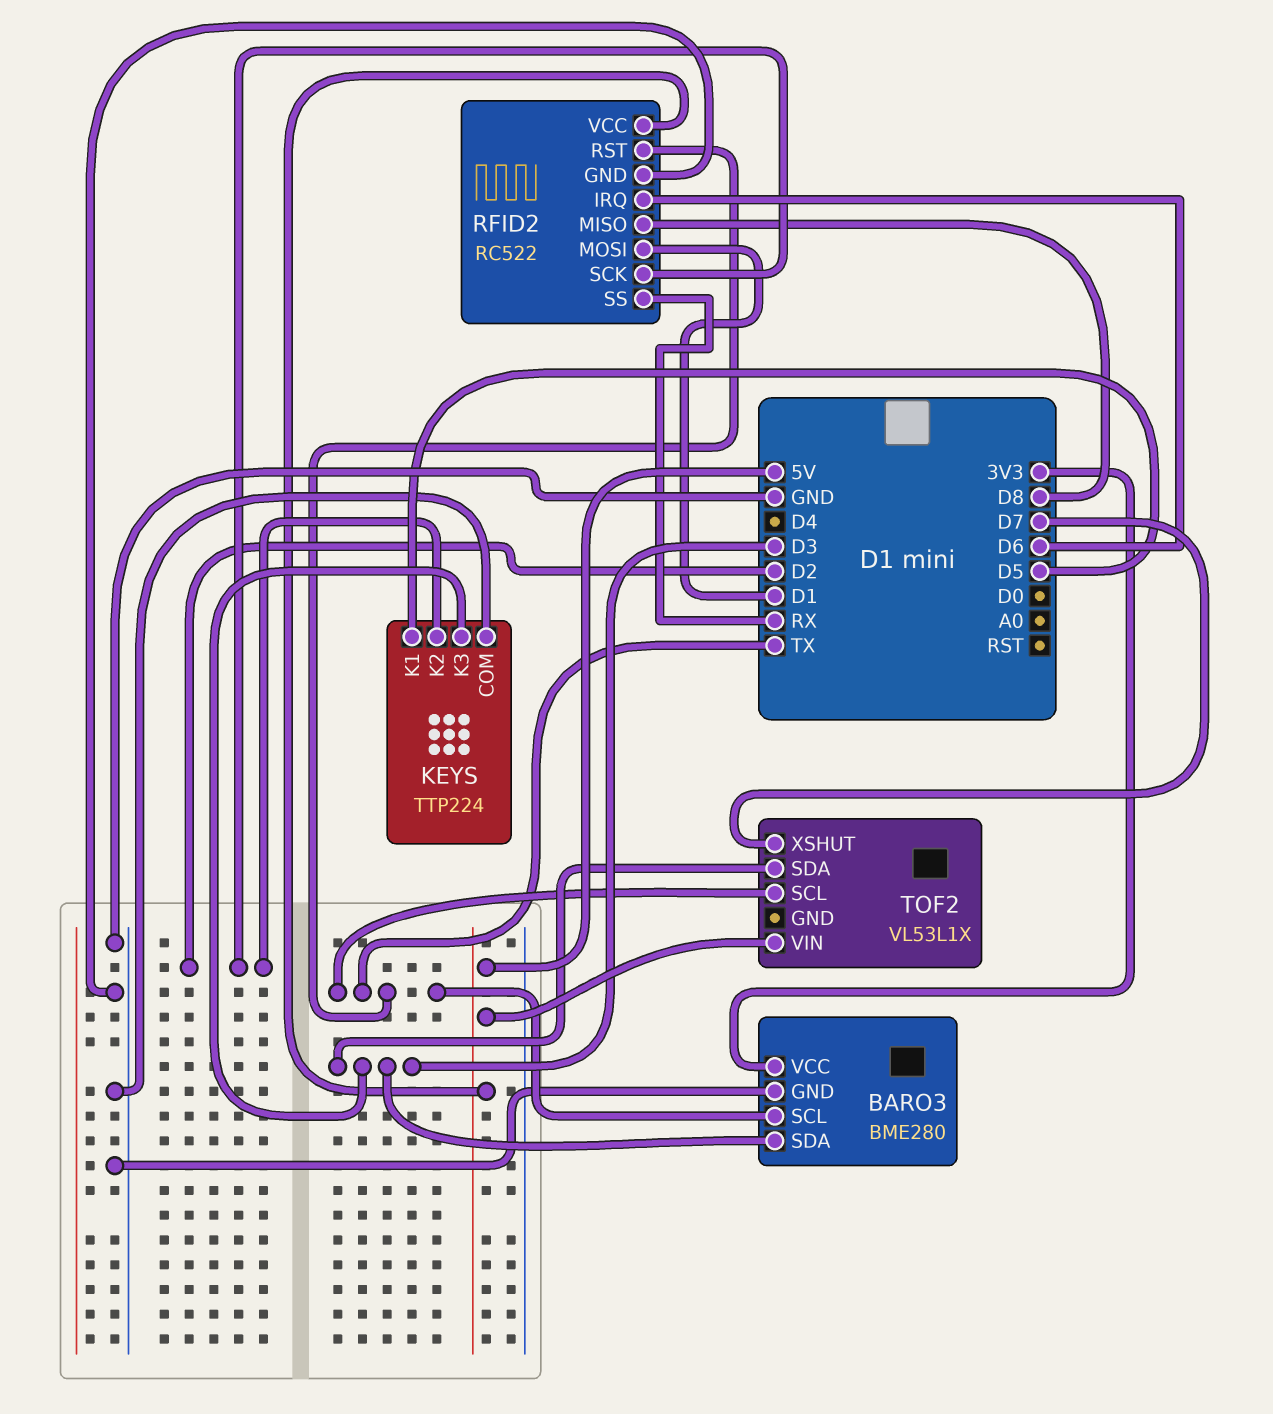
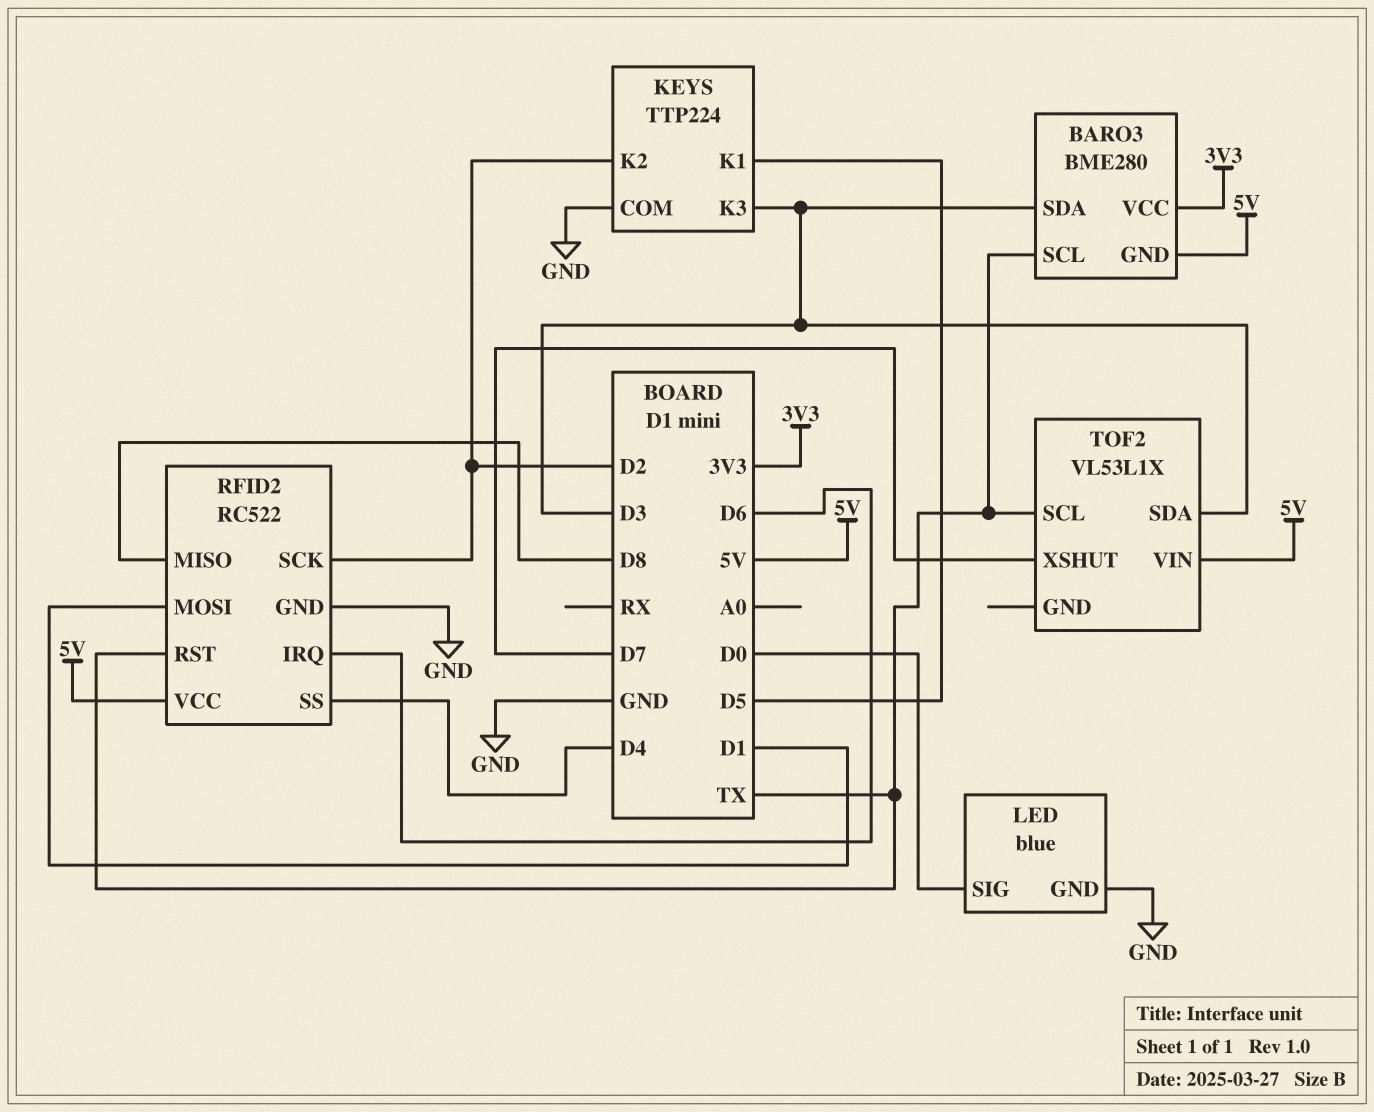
BARO3 pin GND: GND -> 5V
LED: none -> blue
LED pin GND: none -> GND
LED pin SIG: none -> D0
RFID2 pin SS: RX -> D4

